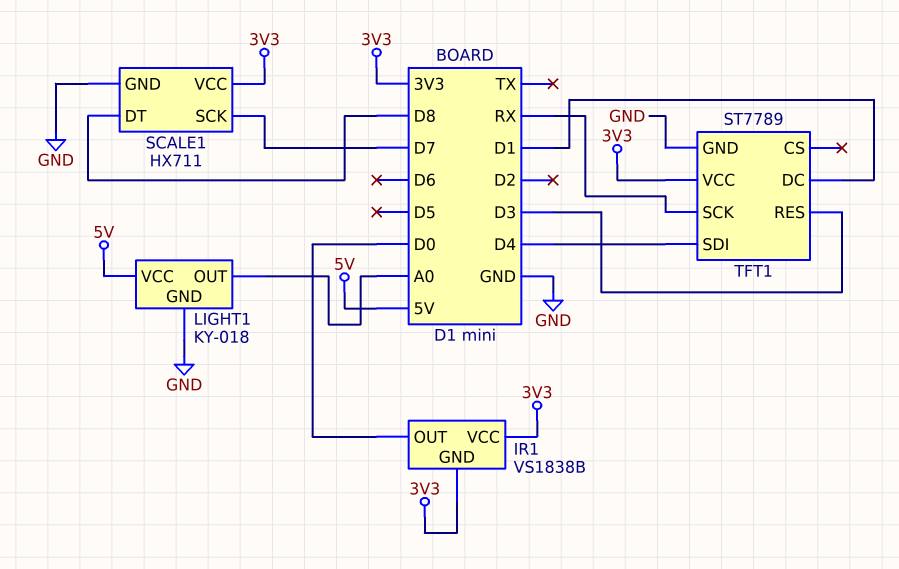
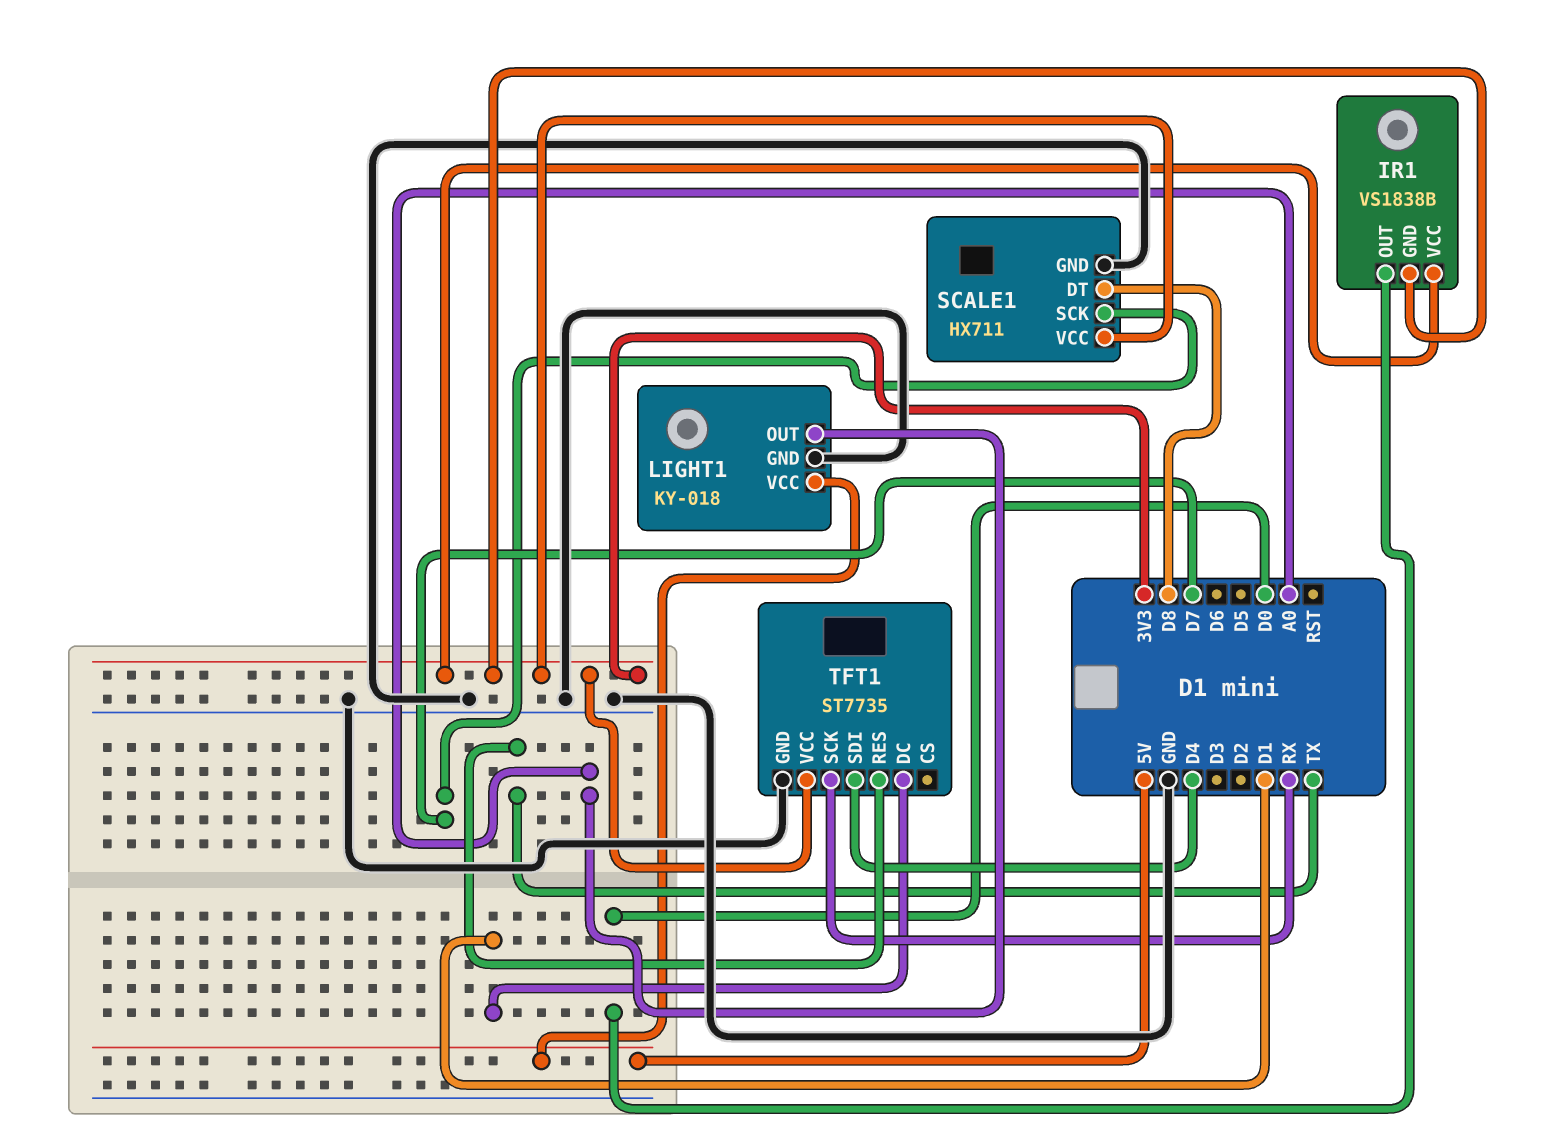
TFT1: ST7789 -> ST7735
TFT1 pin RES: D3 -> TX

